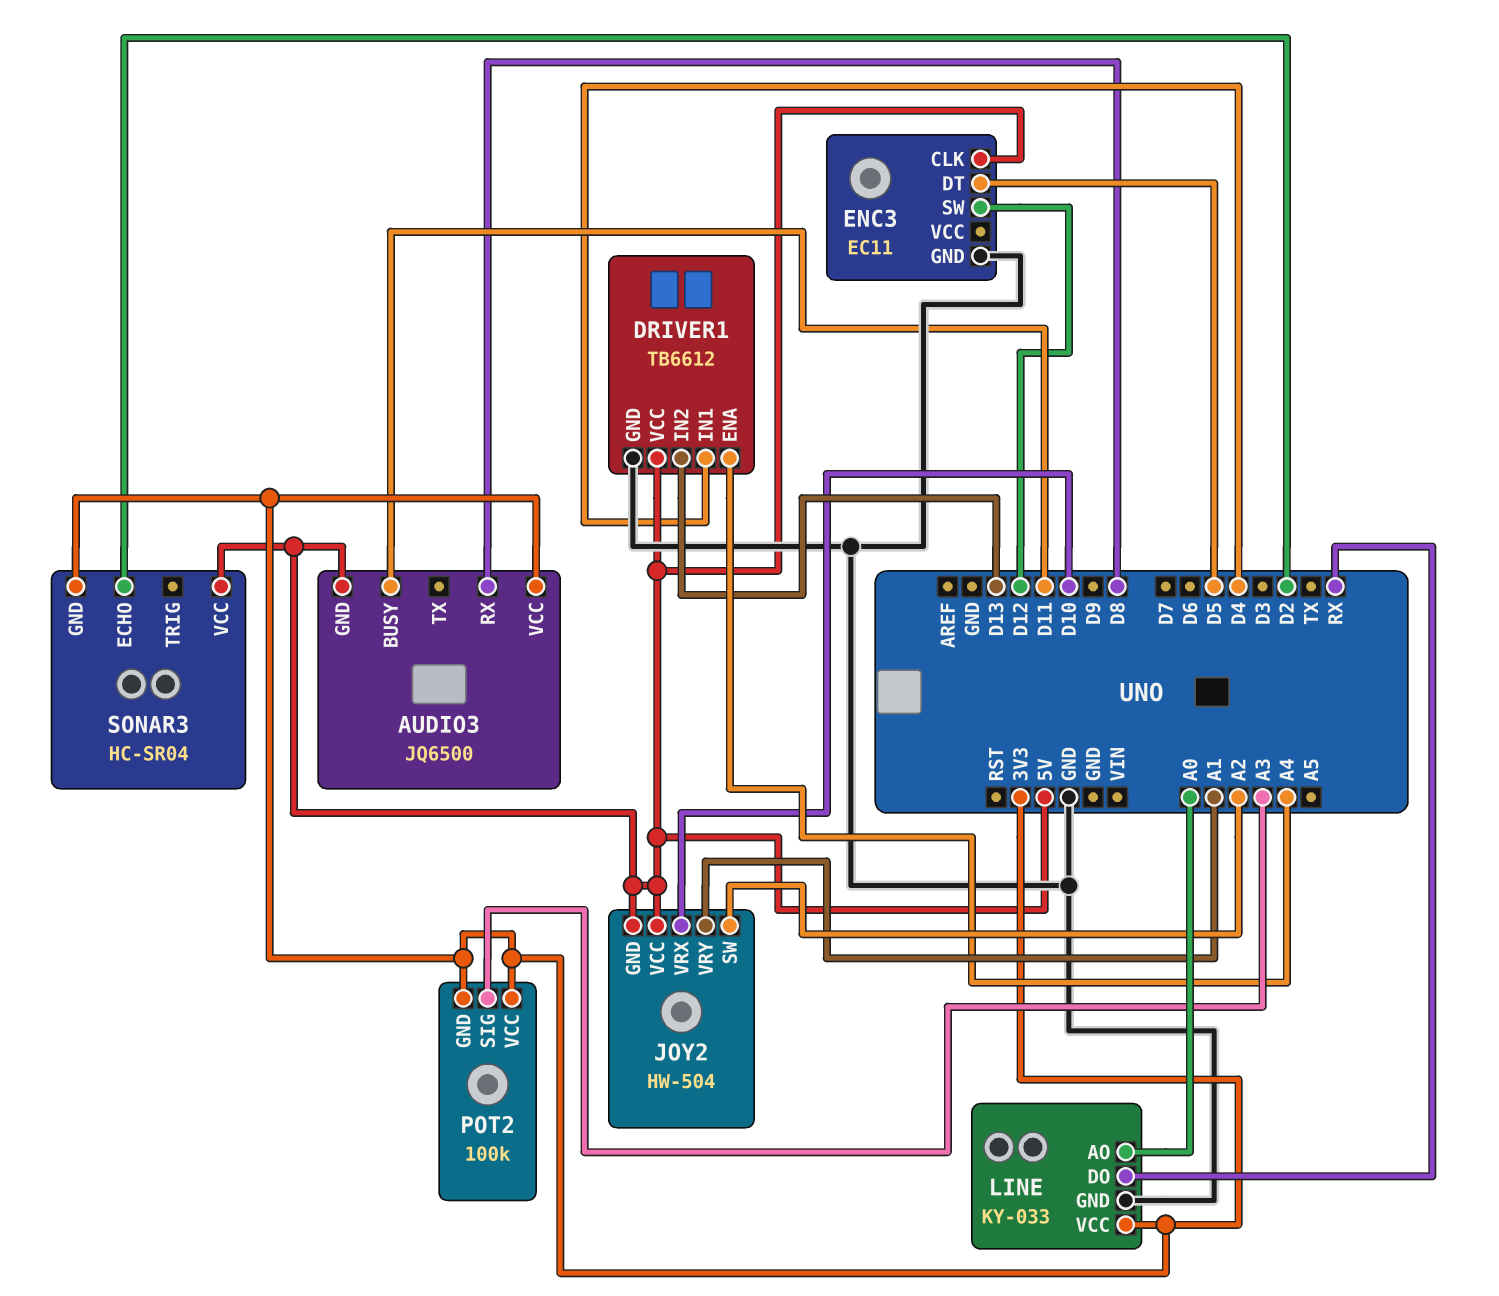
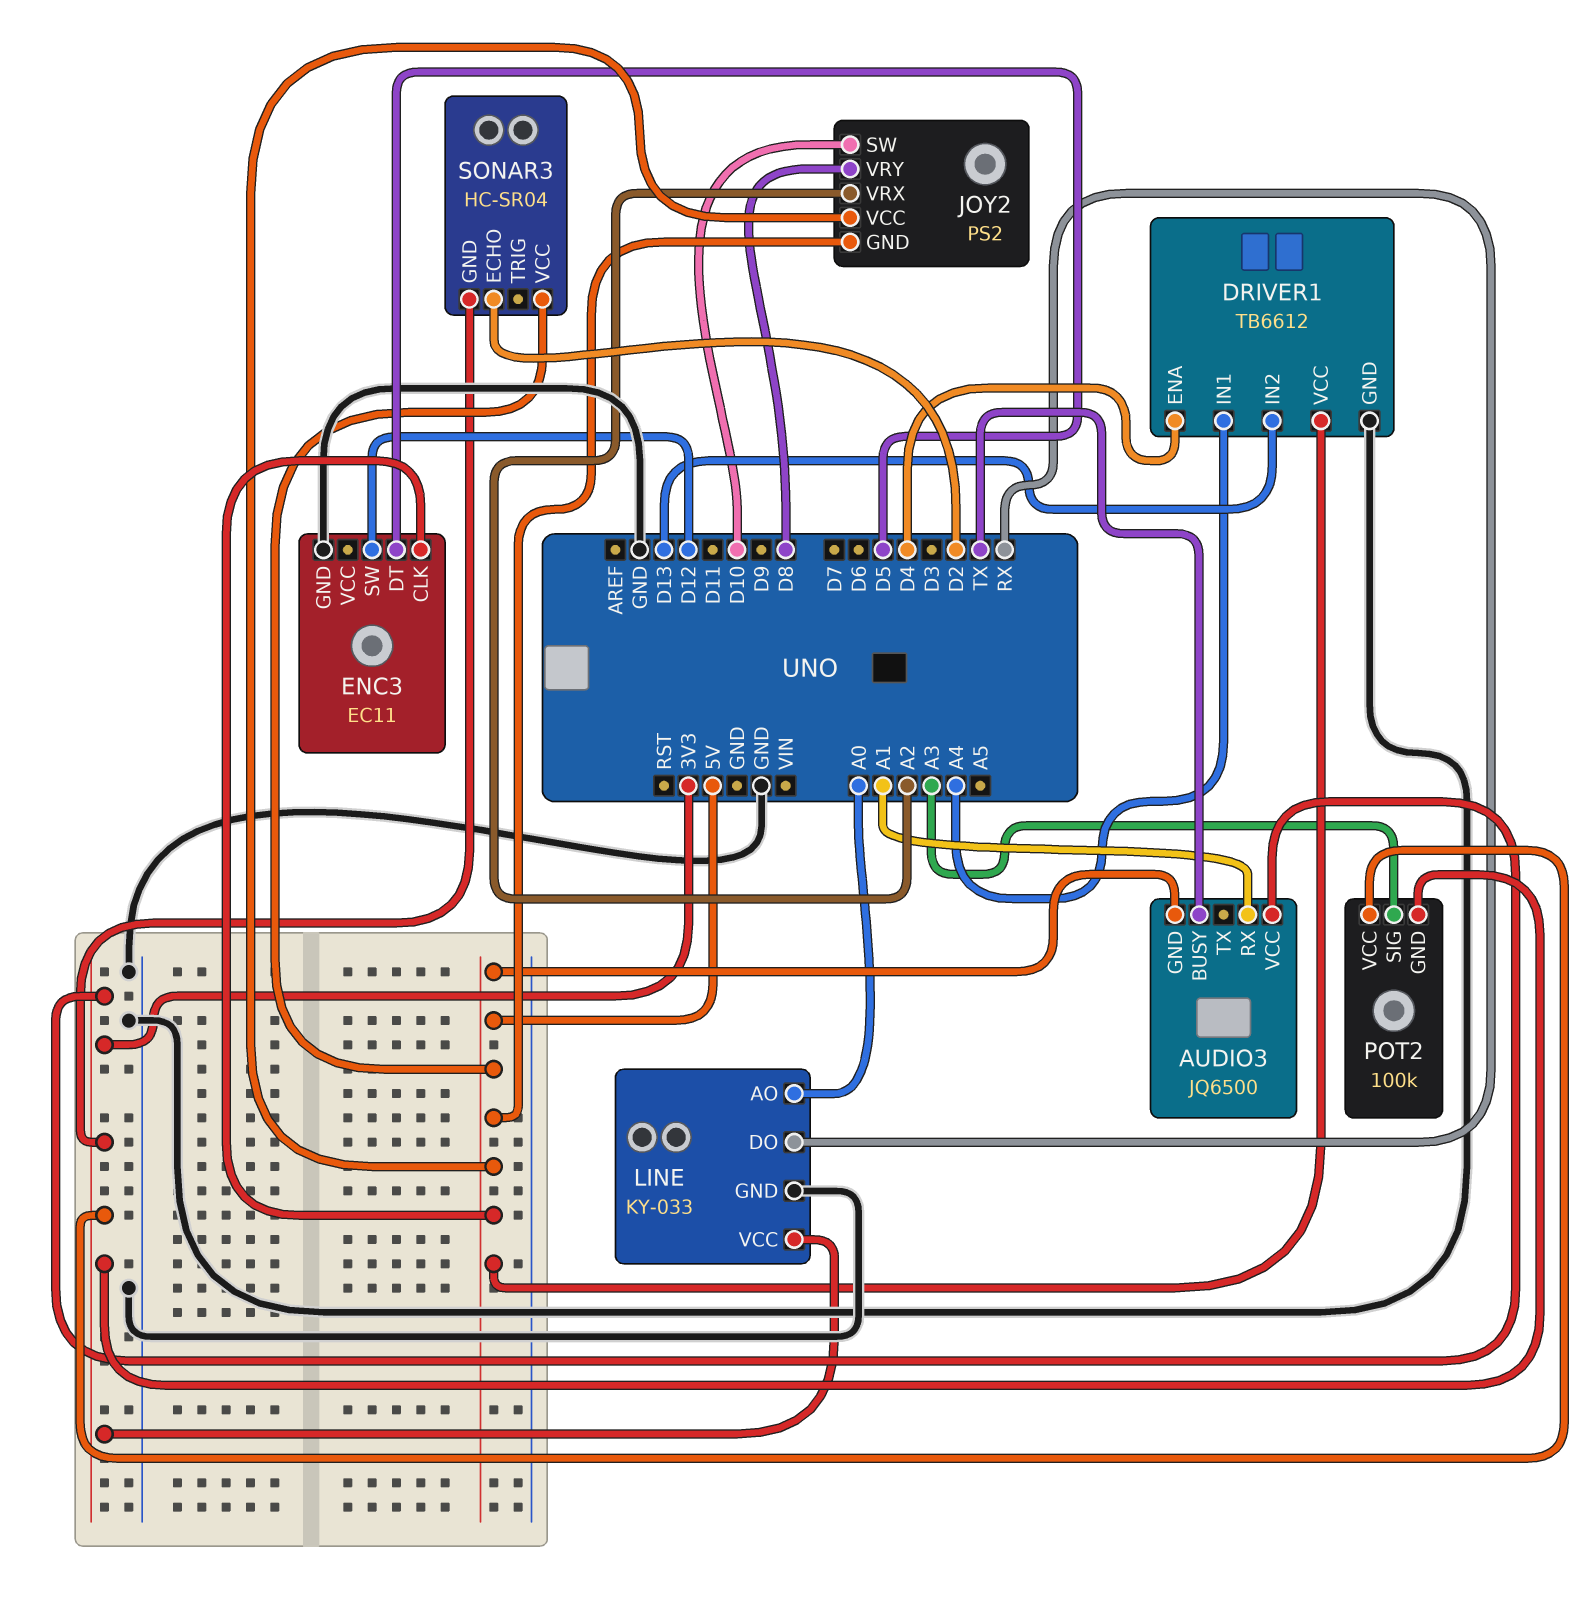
AUDIO3 pin BUSY: D11 -> TX
AUDIO3 pin RX: D8 -> A1
DRIVER1 pin ENA: A4 -> D4
DRIVER1 pin IN1: D4 -> A4
JOY2: HW-504 -> PS2
JOY2 pin SW: A2 -> D10
JOY2 pin VRX: D10 -> A2
JOY2 pin VRY: A1 -> D8

